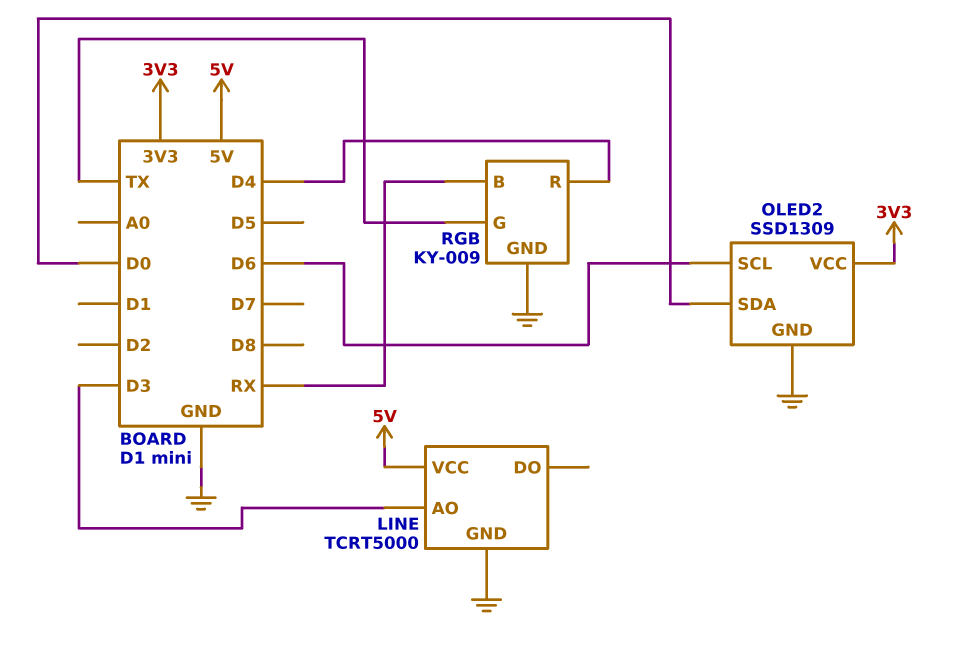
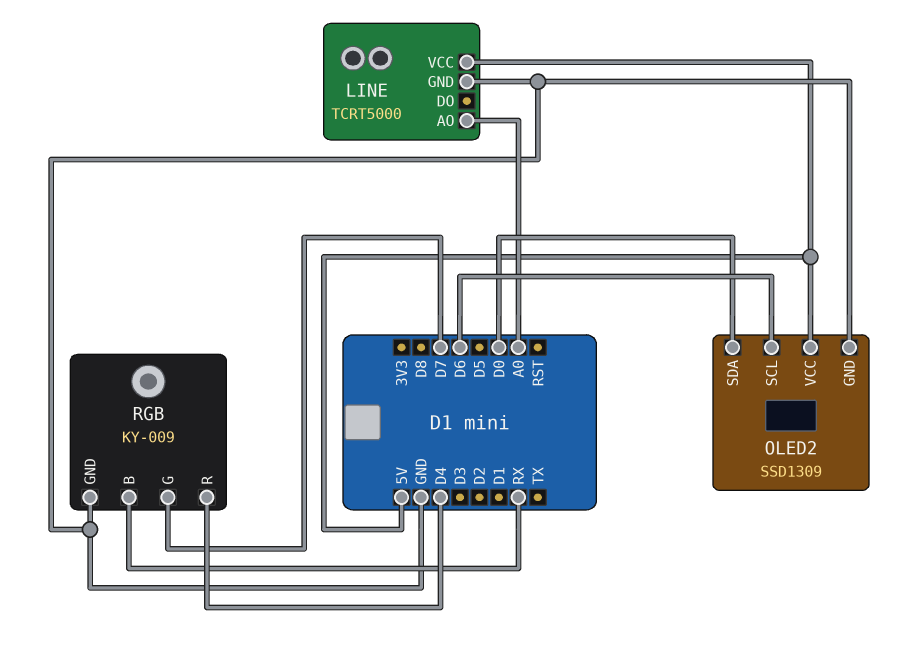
LINE pin AO: D3 -> A0
OLED2 pin VCC: 3V3 -> 5V
RGB pin G: TX -> D7

